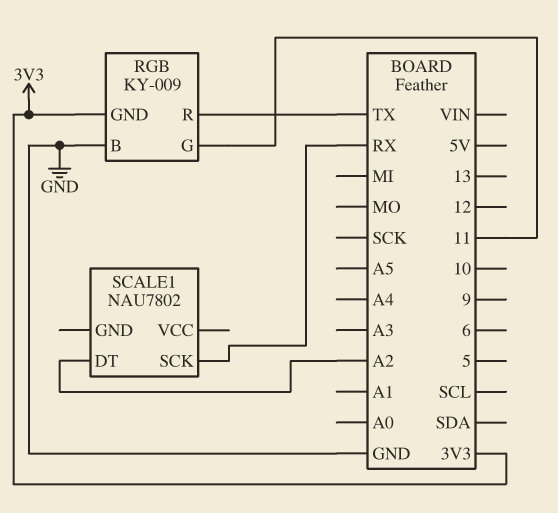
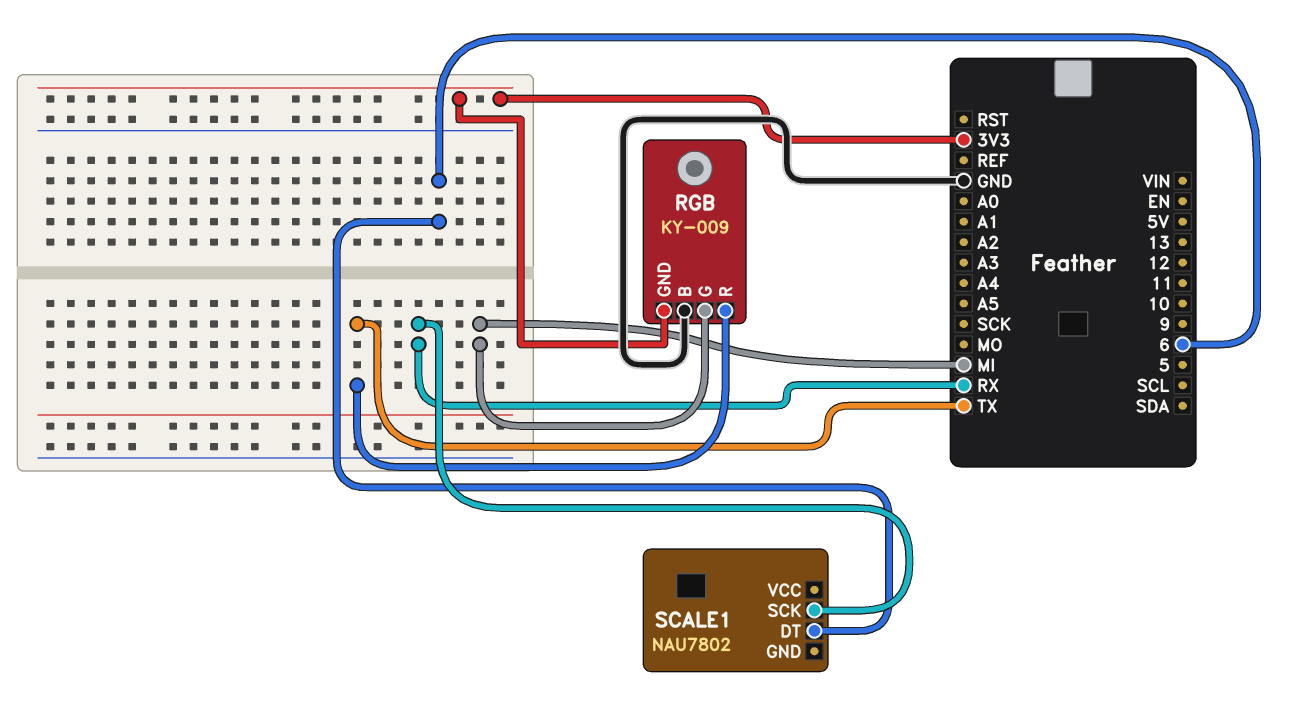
RGB pin G: 11 -> MI
SCALE1 pin DT: A2 -> 6

